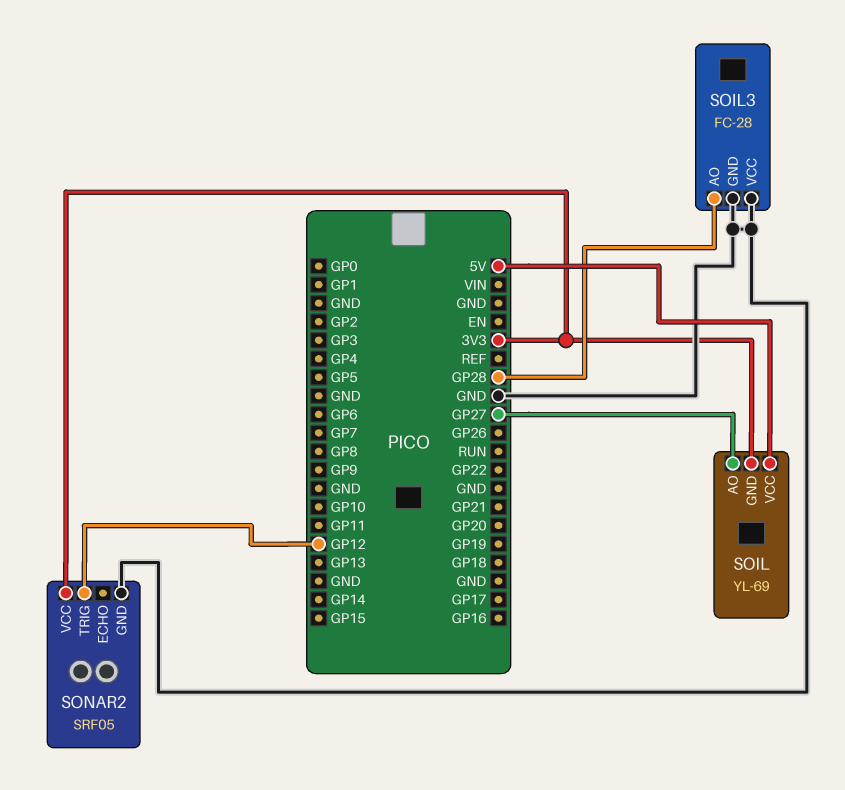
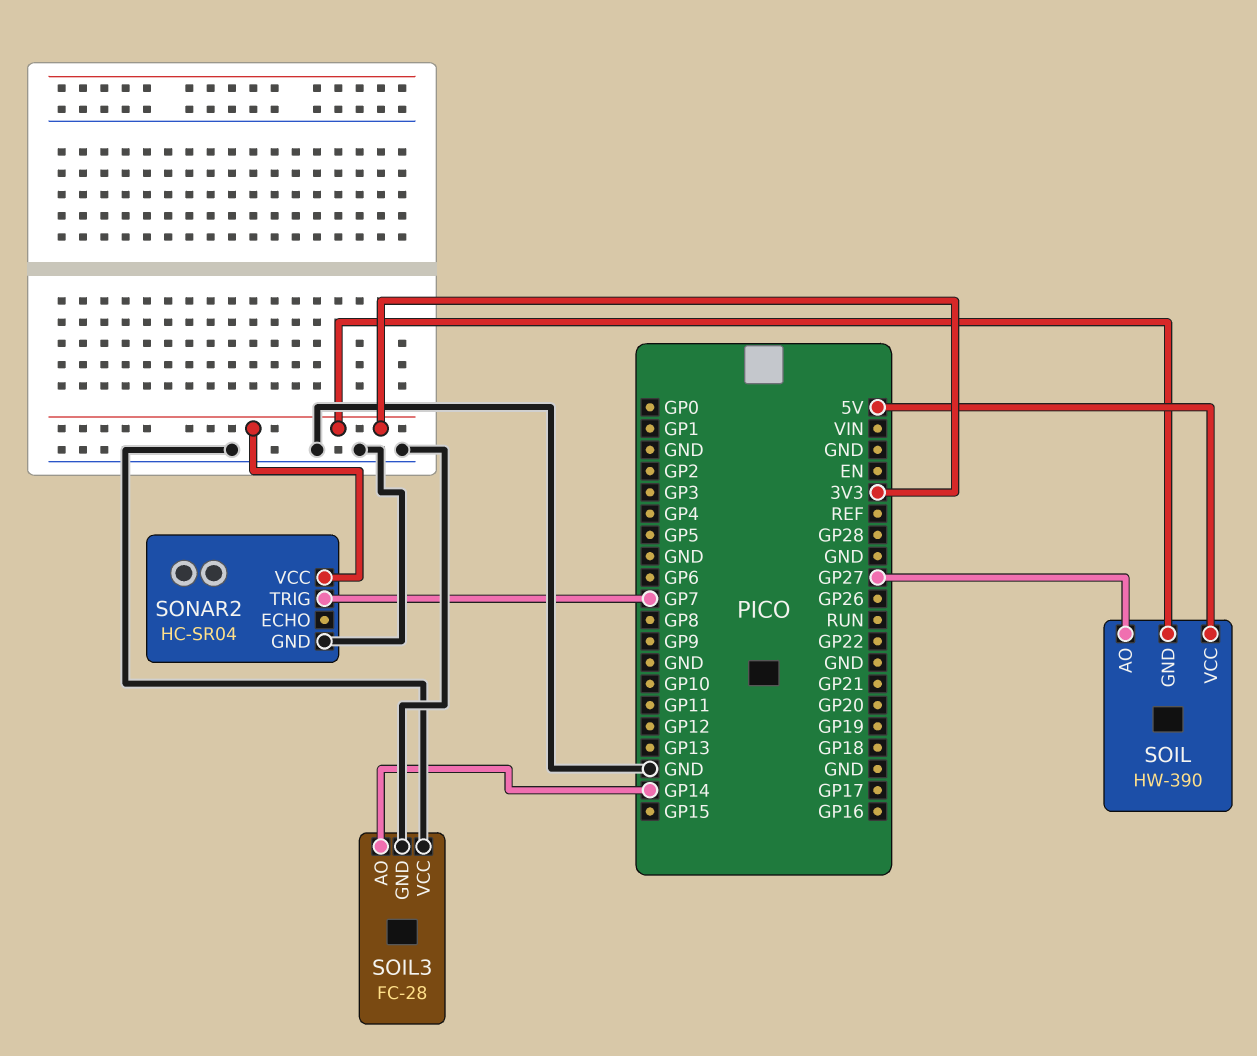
SOIL: YL-69 -> HW-390
SOIL3 pin AO: GP28 -> GP14
SONAR2: SRF05 -> HC-SR04
SONAR2 pin TRIG: GP12 -> GP7

